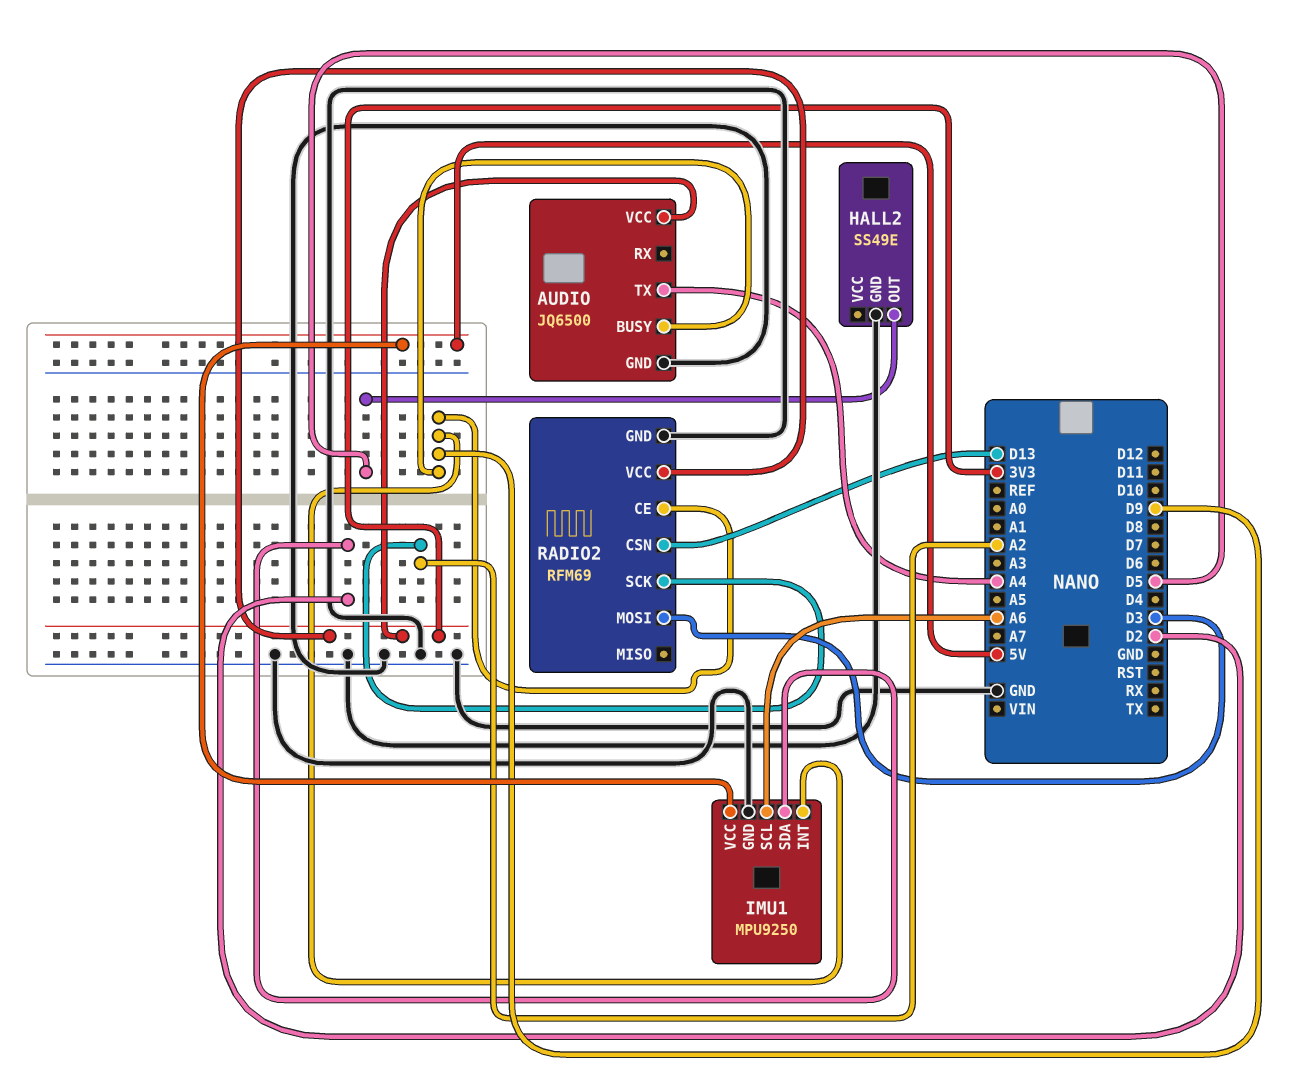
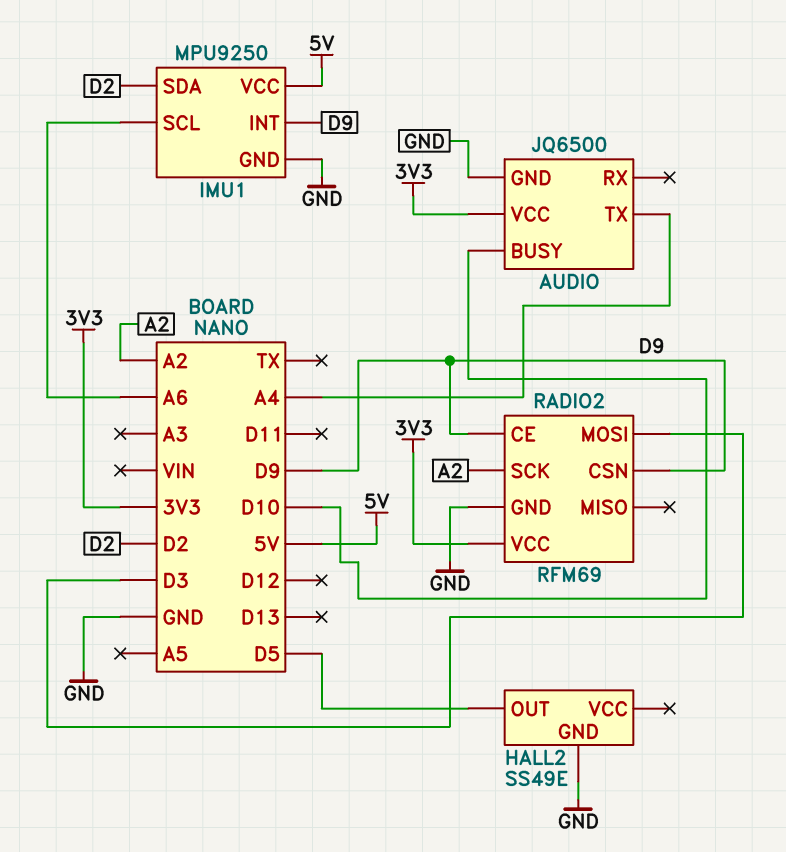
AUDIO pin BUSY: D9 -> D10
RADIO2 pin CSN: D13 -> D9

